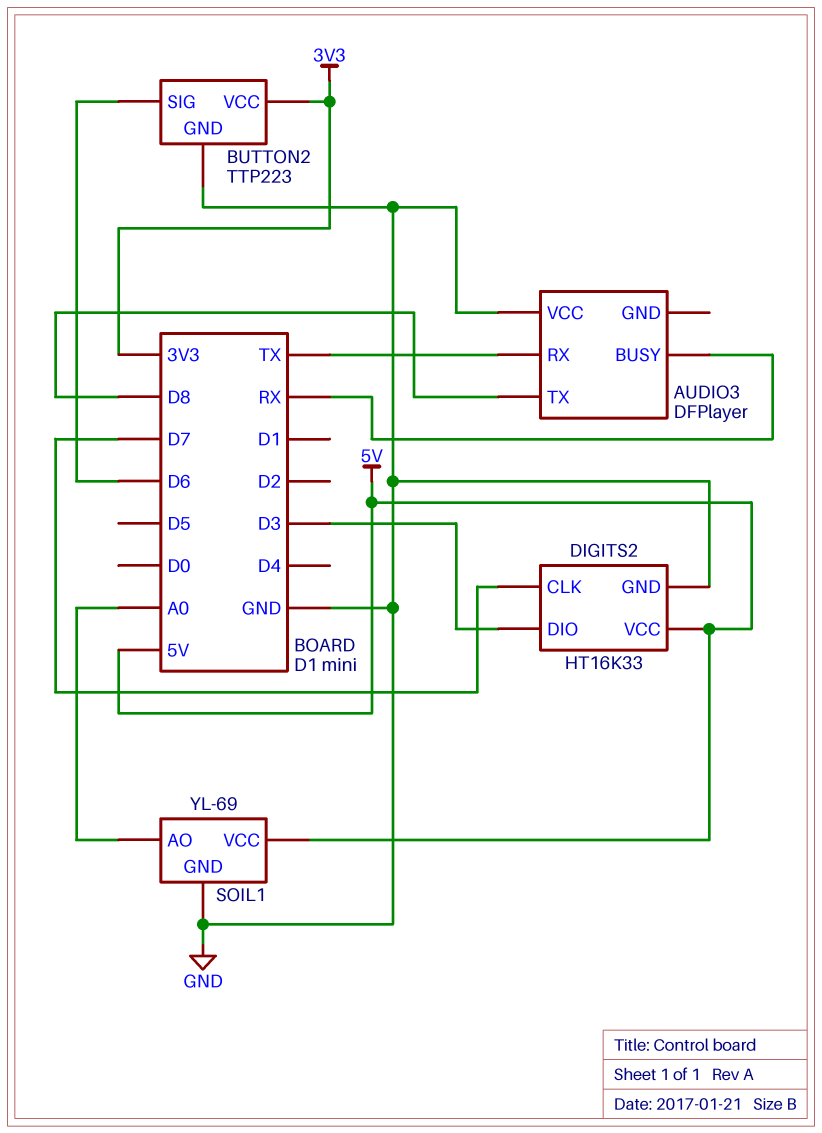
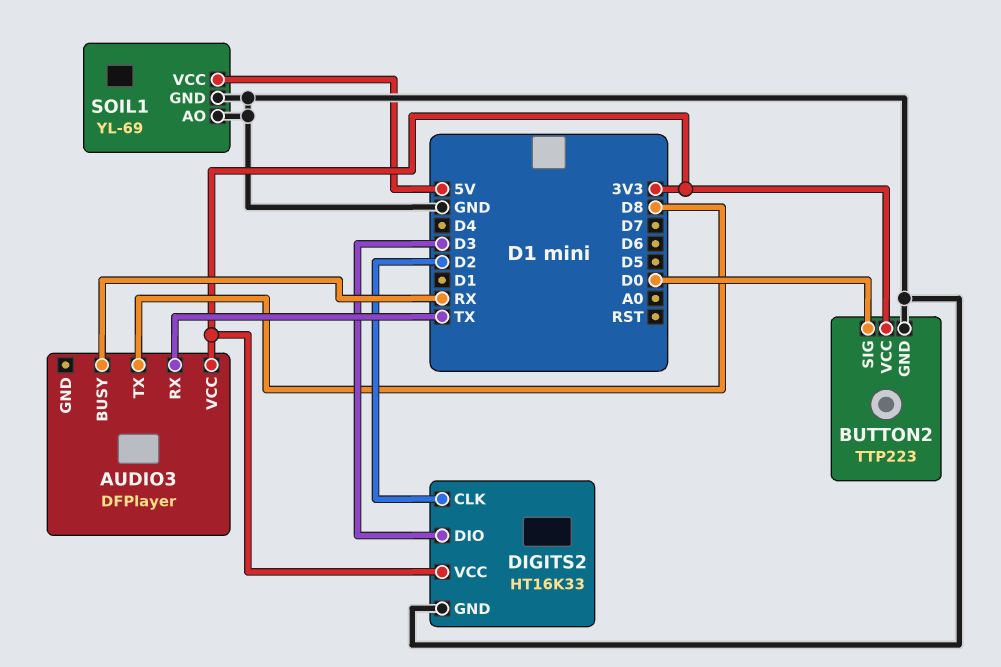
AUDIO3 pin VCC: GND -> 3V3
BUTTON2 pin SIG: D6 -> D0
DIGITS2 pin CLK: D7 -> D2
DIGITS2 pin VCC: 5V -> 3V3
SOIL1 pin AO: A0 -> GND

